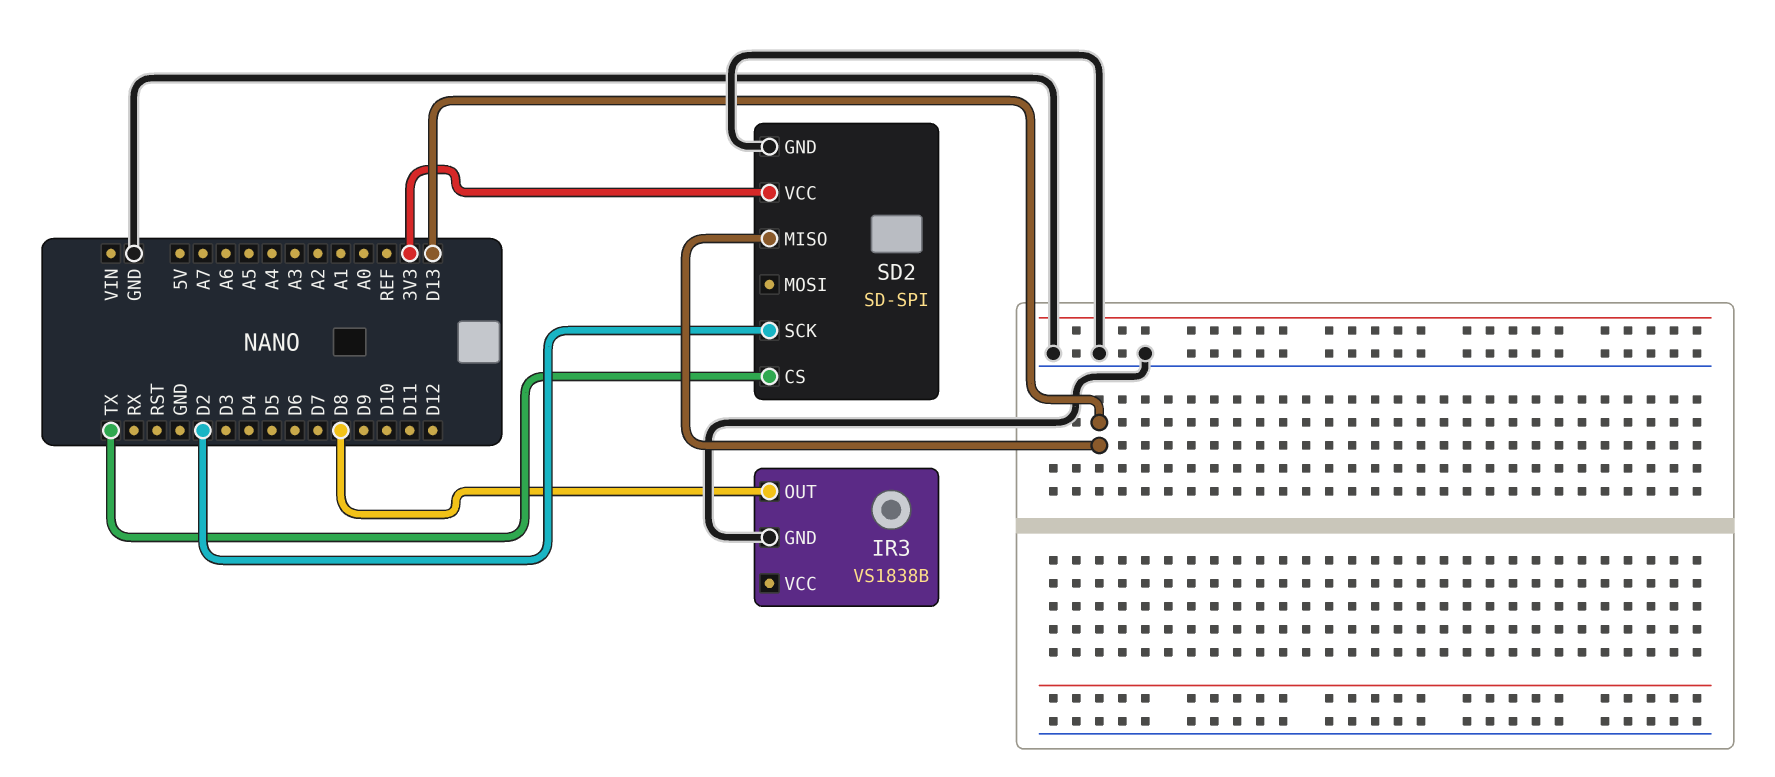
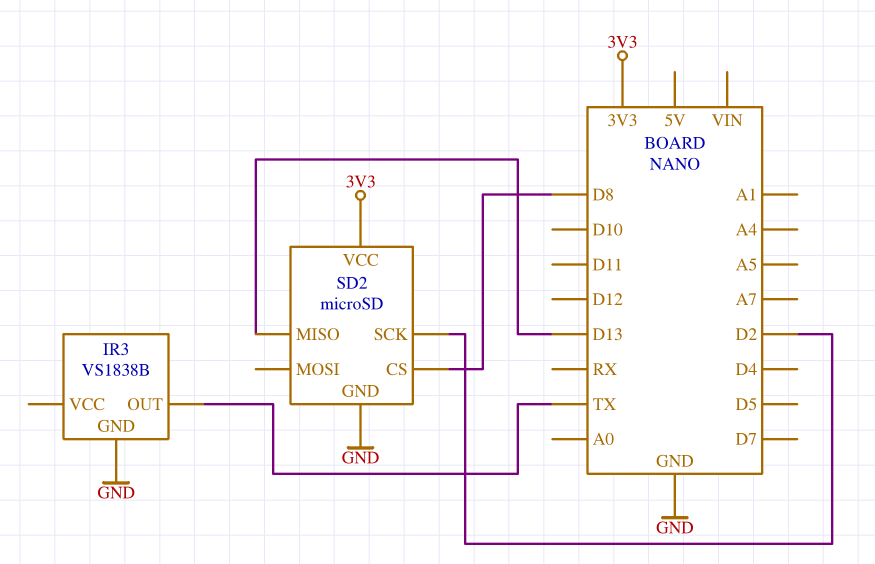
IR3 pin OUT: D8 -> TX
SD2: SD-SPI -> microSD
SD2 pin CS: TX -> D8

